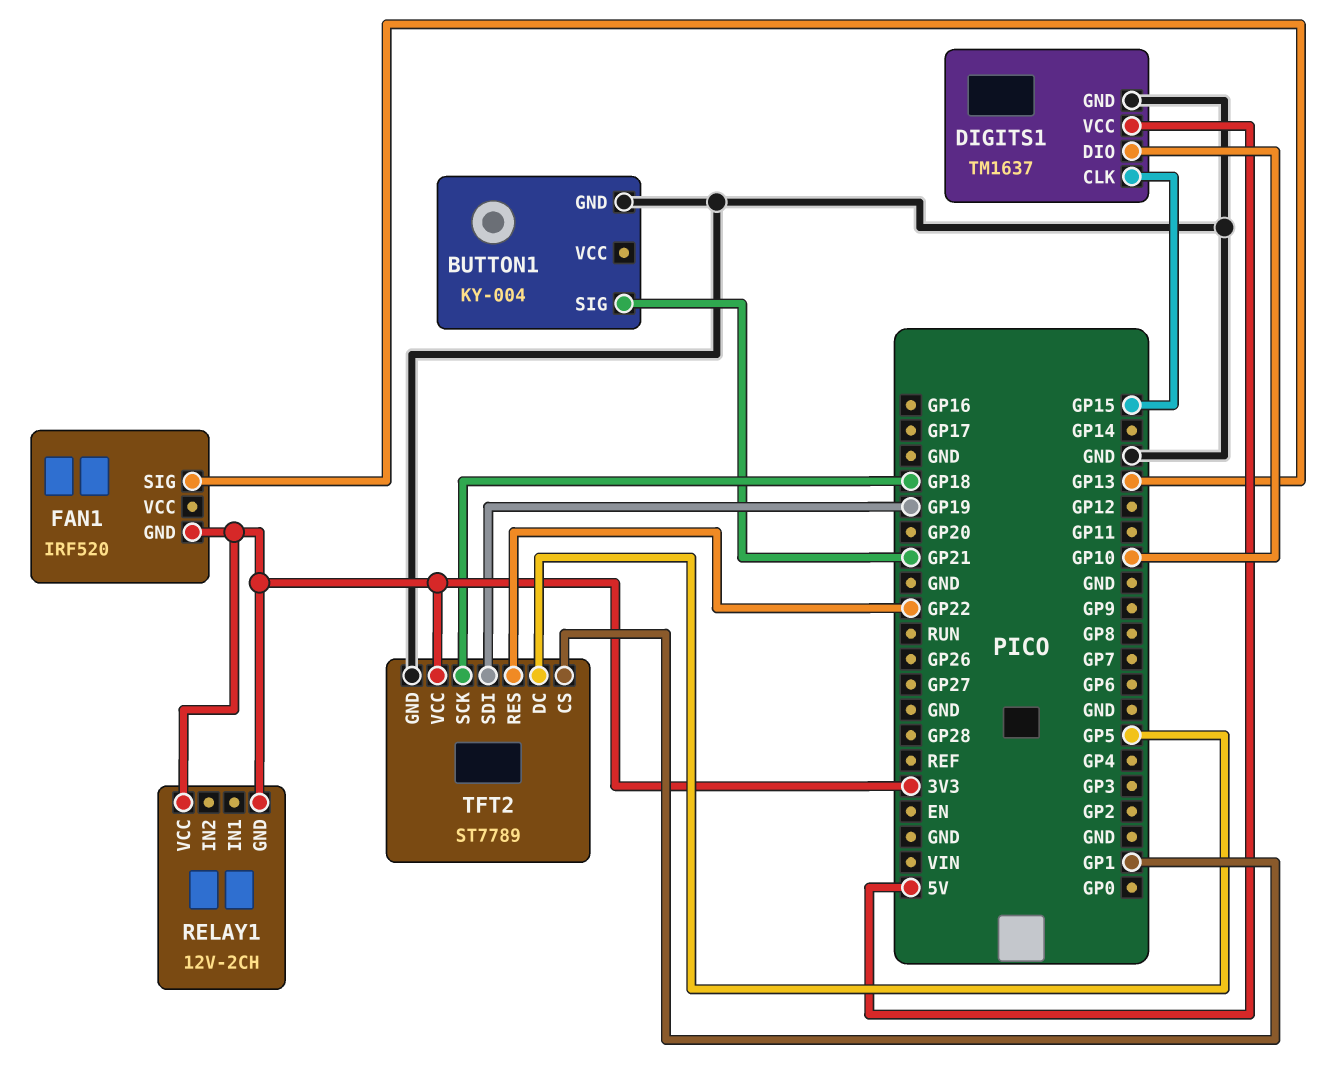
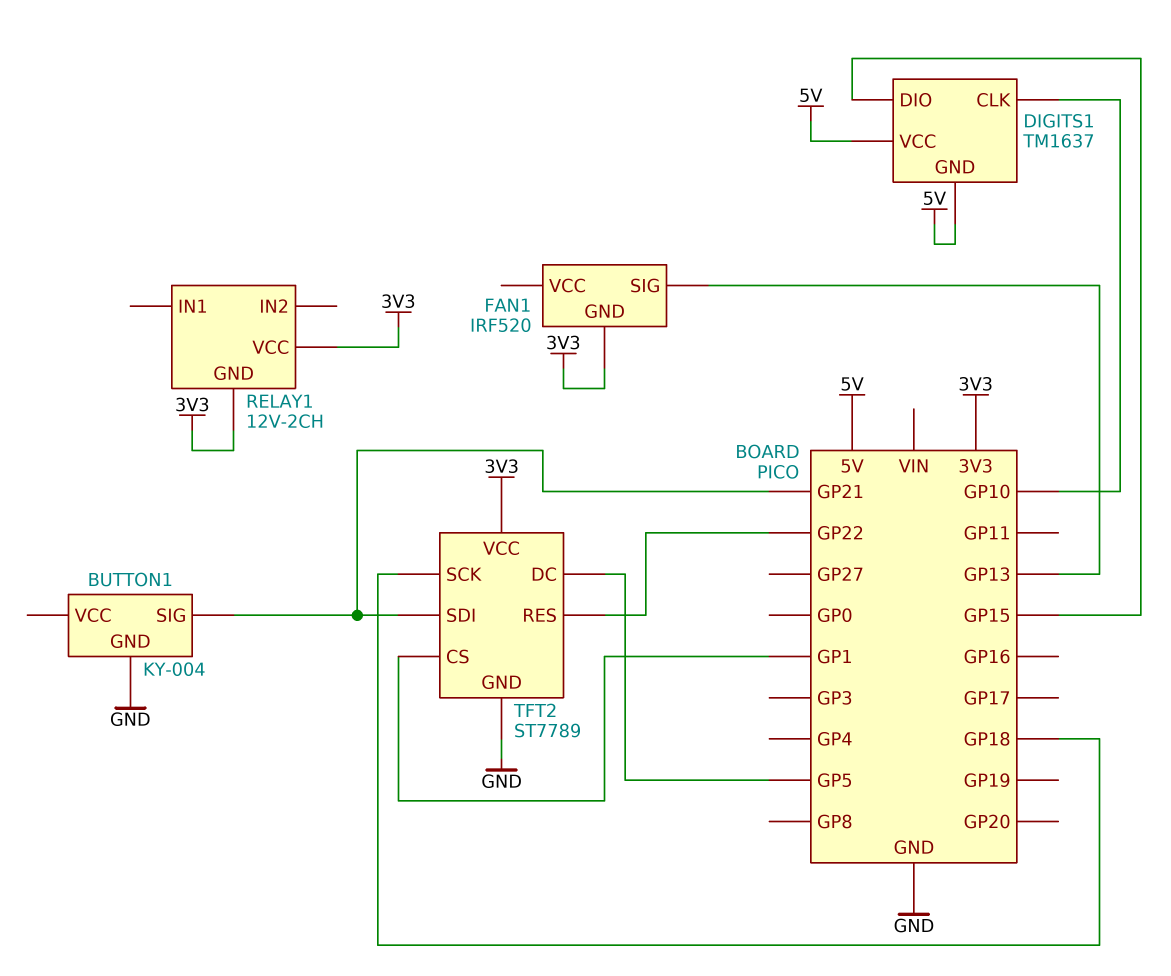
DIGITS1 pin CLK: GP15 -> GP10
DIGITS1 pin DIO: GP10 -> GP15
DIGITS1 pin GND: GND -> 5V
TFT2 pin SDI: GP19 -> GP21

